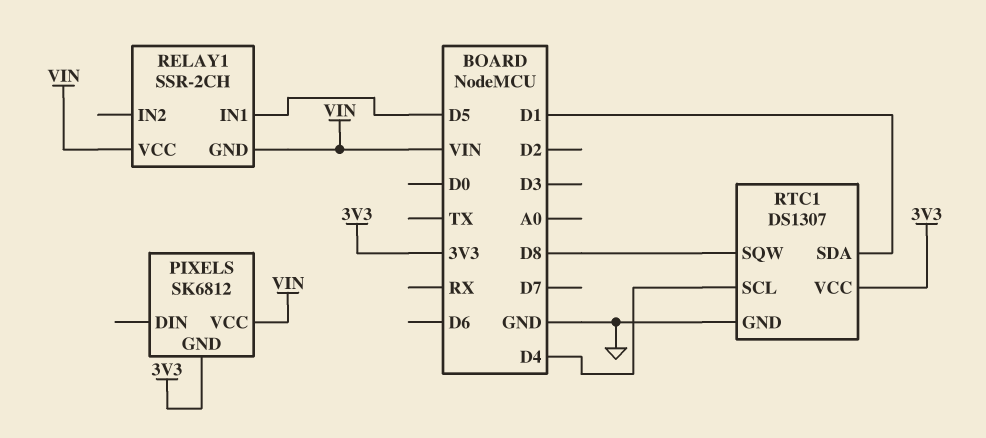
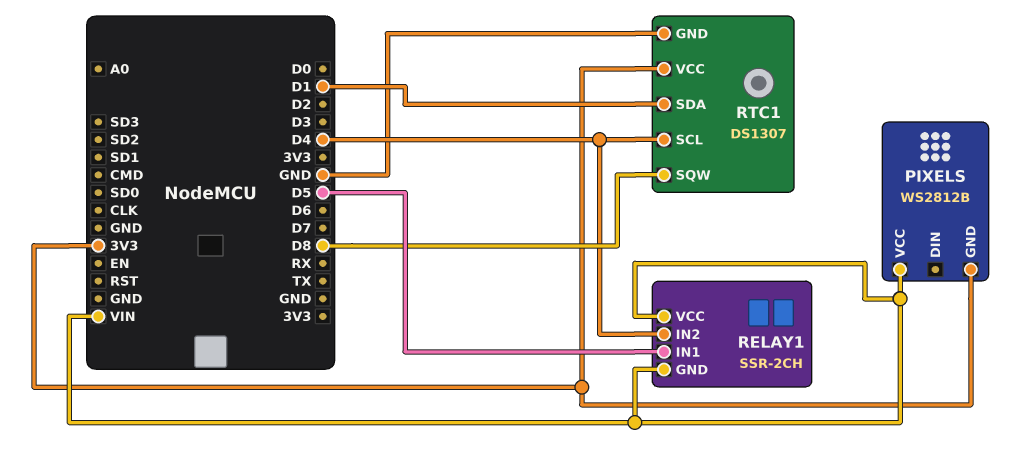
PIXELS: SK6812 -> WS2812B
RELAY1 pin IN2: none -> D4

